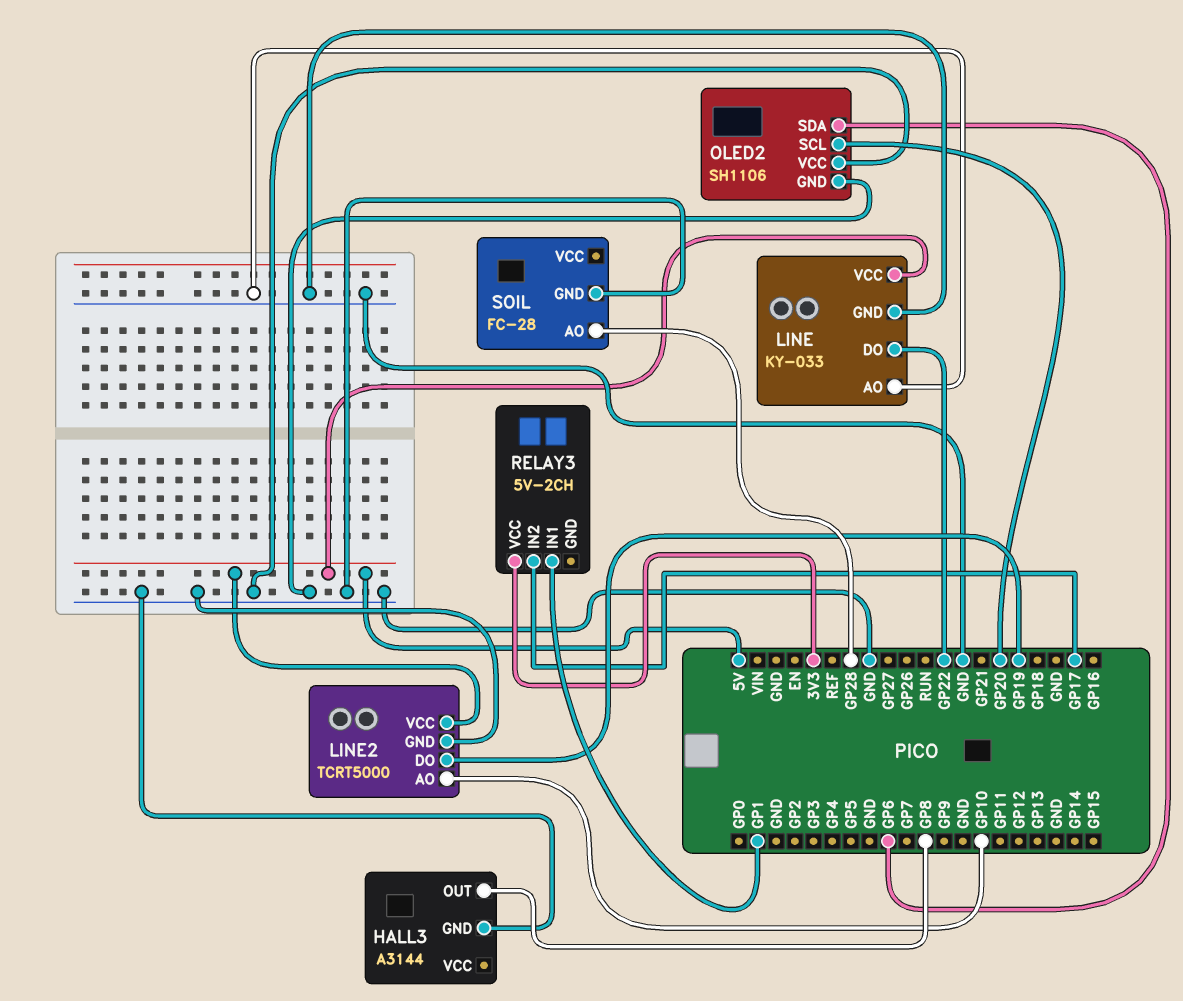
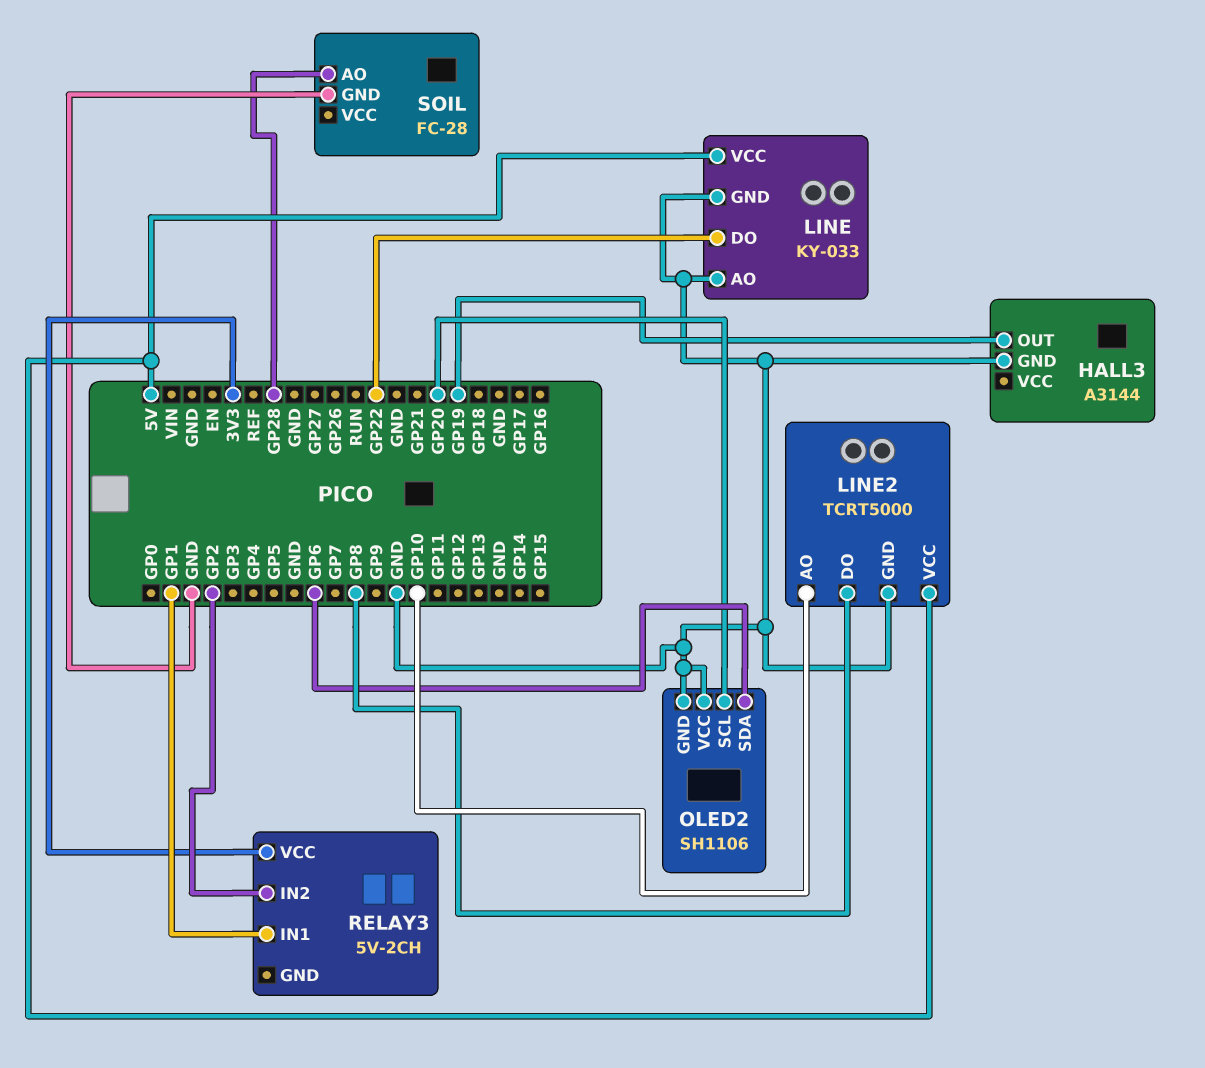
HALL3 pin OUT: GP8 -> GP19
LINE2 pin DO: GP19 -> GP8
RELAY3 pin IN2: GP17 -> GP2

